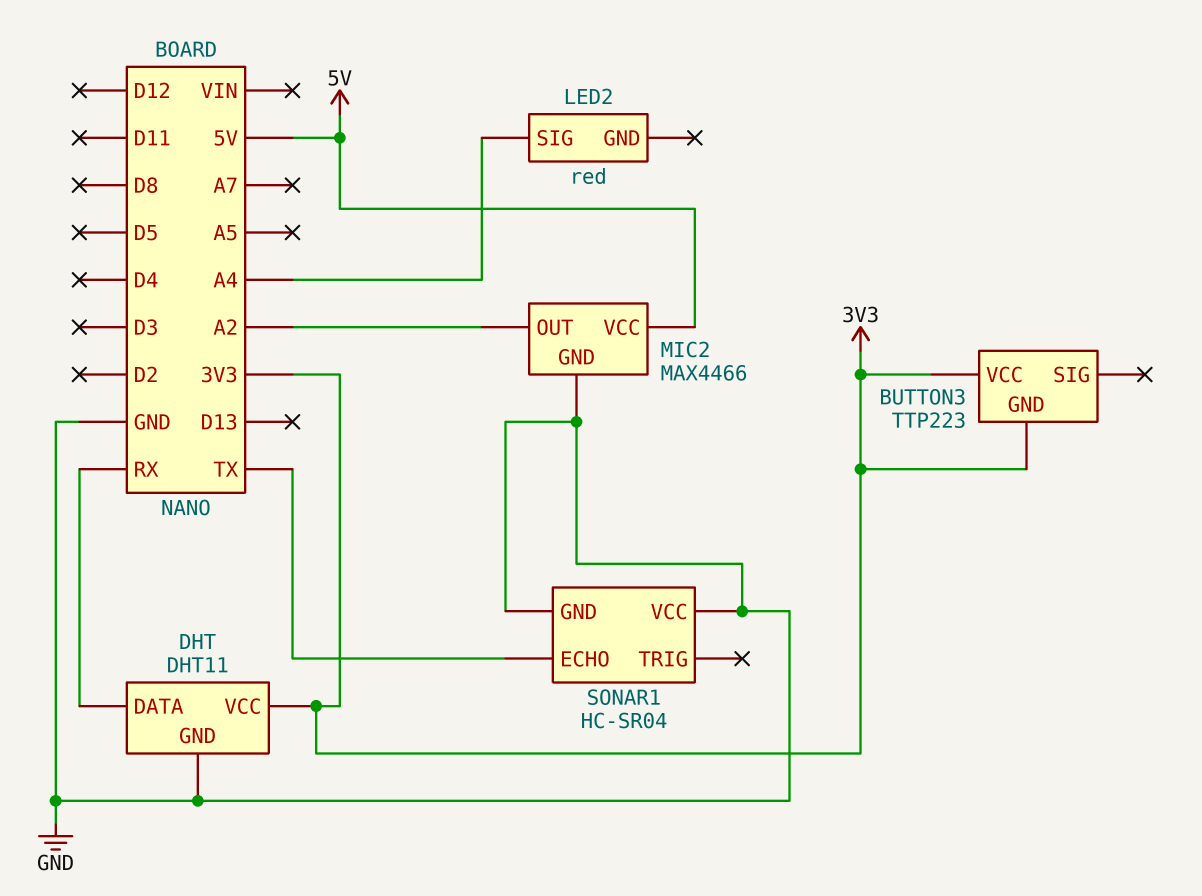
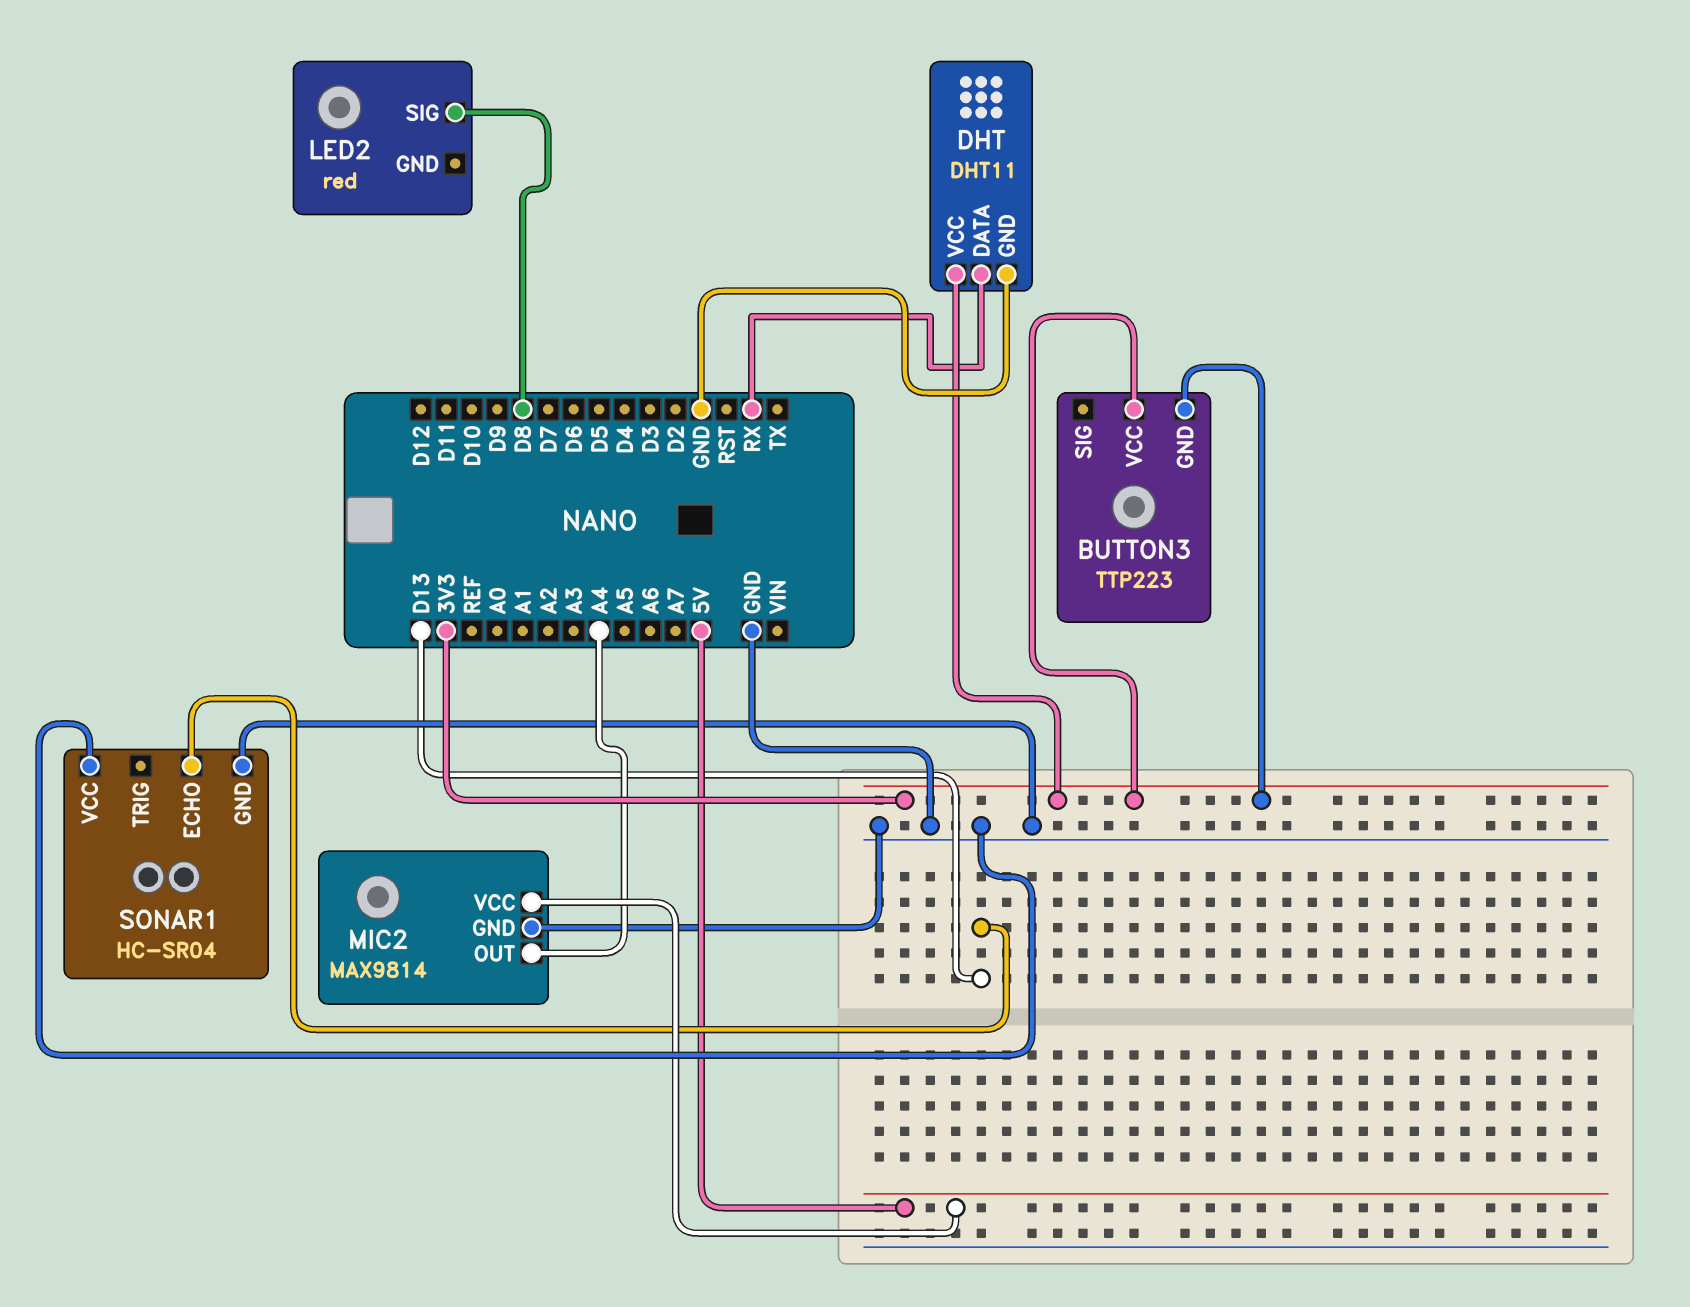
LED2 pin SIG: A4 -> D8
MIC2: MAX4466 -> MAX9814
MIC2 pin OUT: A2 -> A4
SONAR1 pin ECHO: TX -> D13

